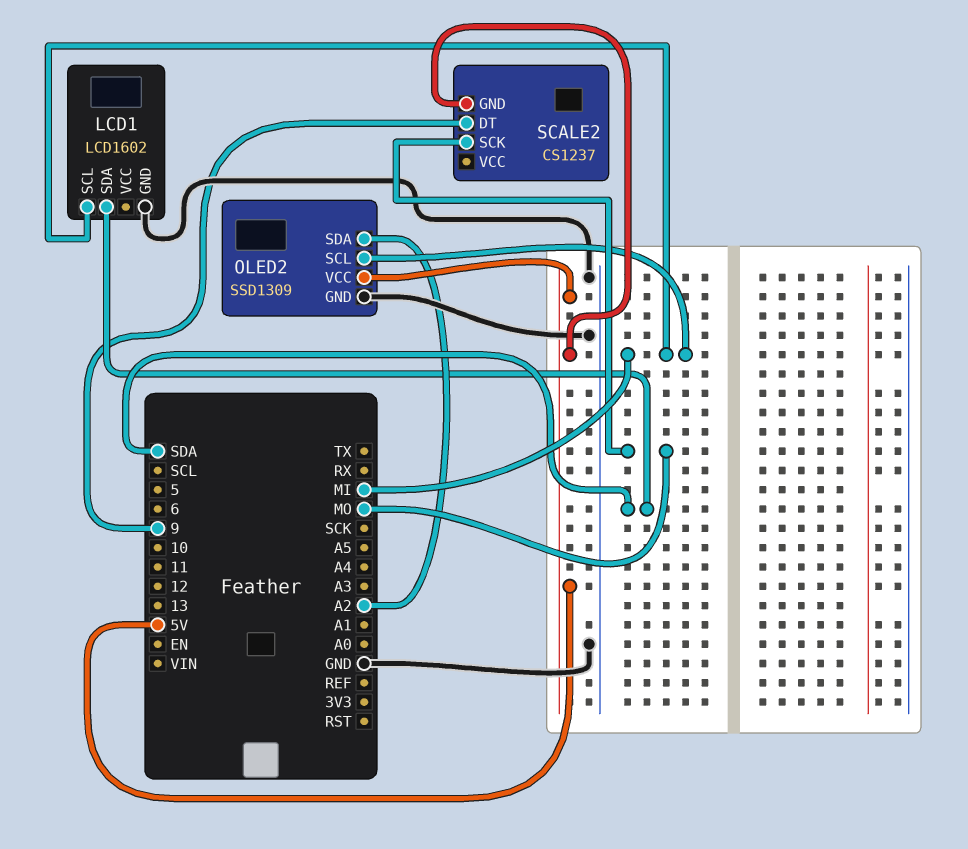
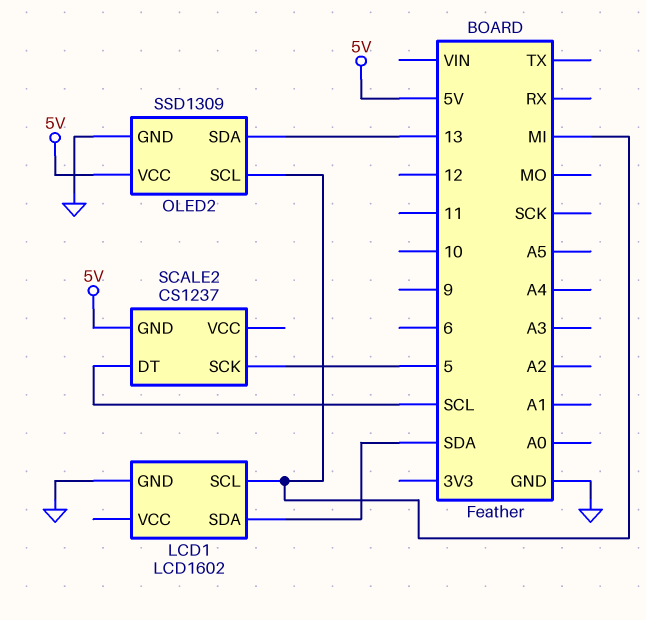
OLED2 pin SDA: A2 -> 13
SCALE2 pin DT: 9 -> SCL
SCALE2 pin SCK: MO -> 5

